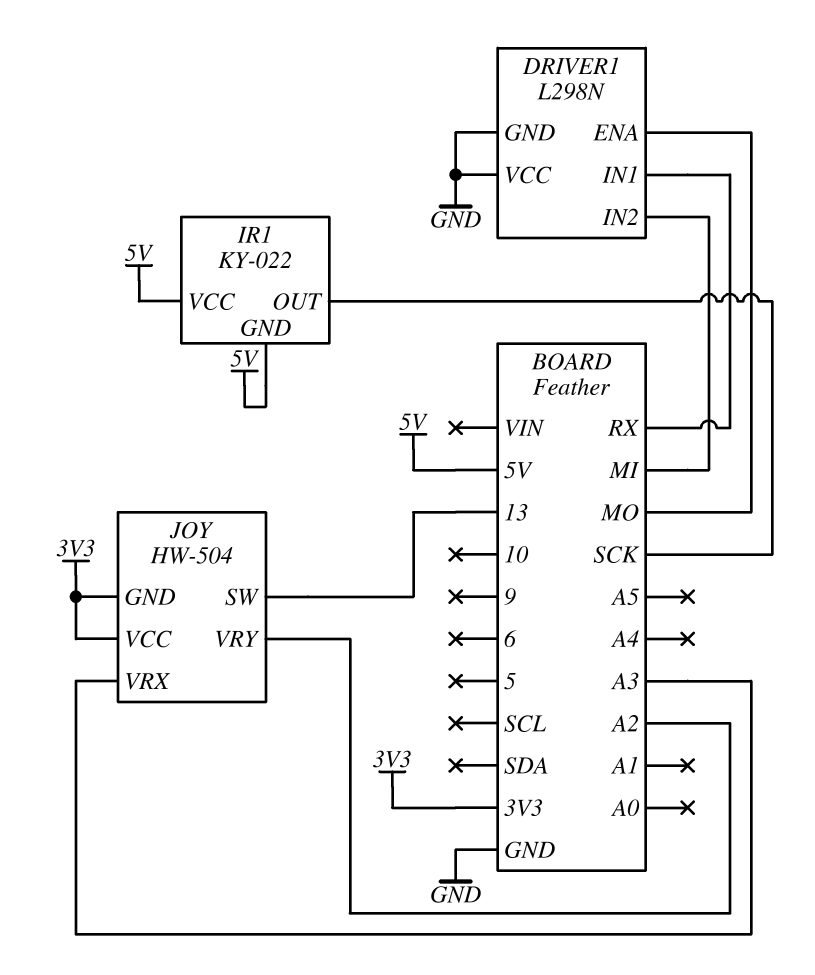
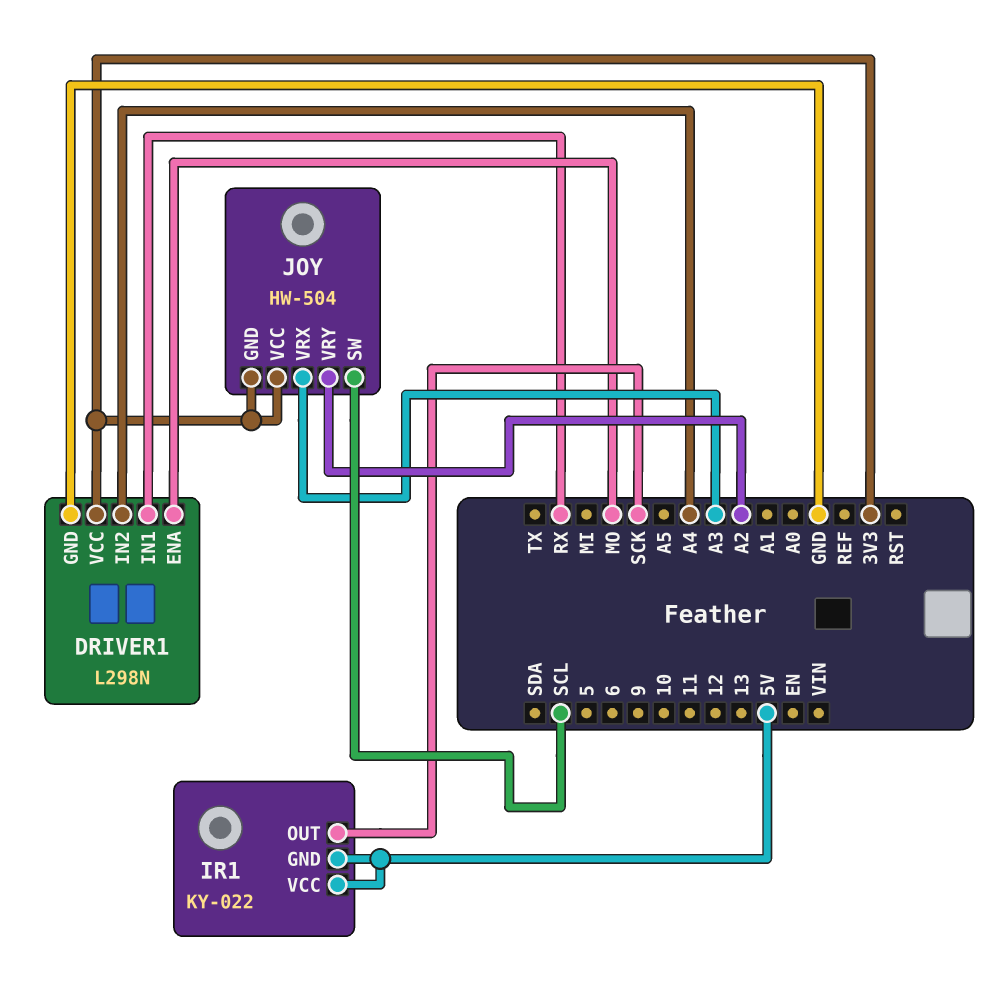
DRIVER1 pin IN2: MI -> A4
DRIVER1 pin VCC: GND -> 3V3
JOY pin SW: 13 -> SCL

